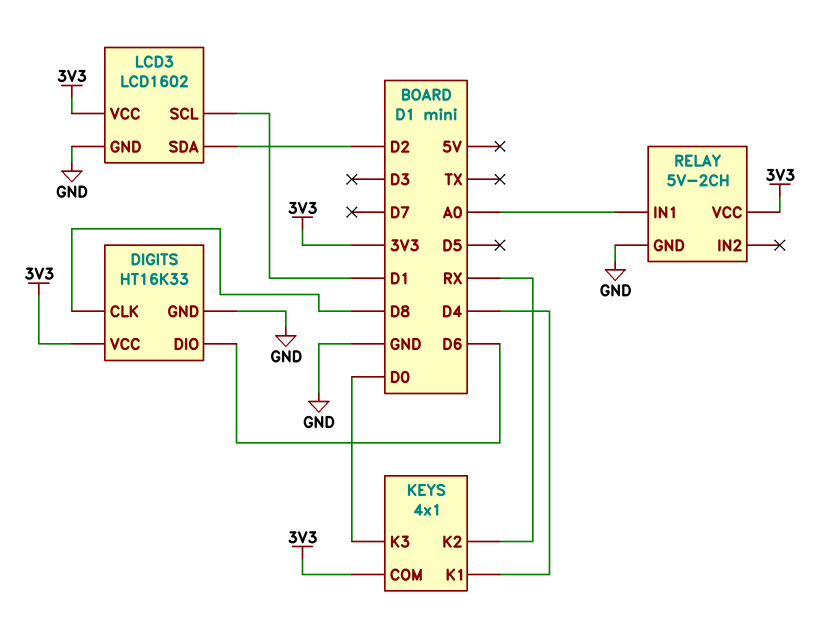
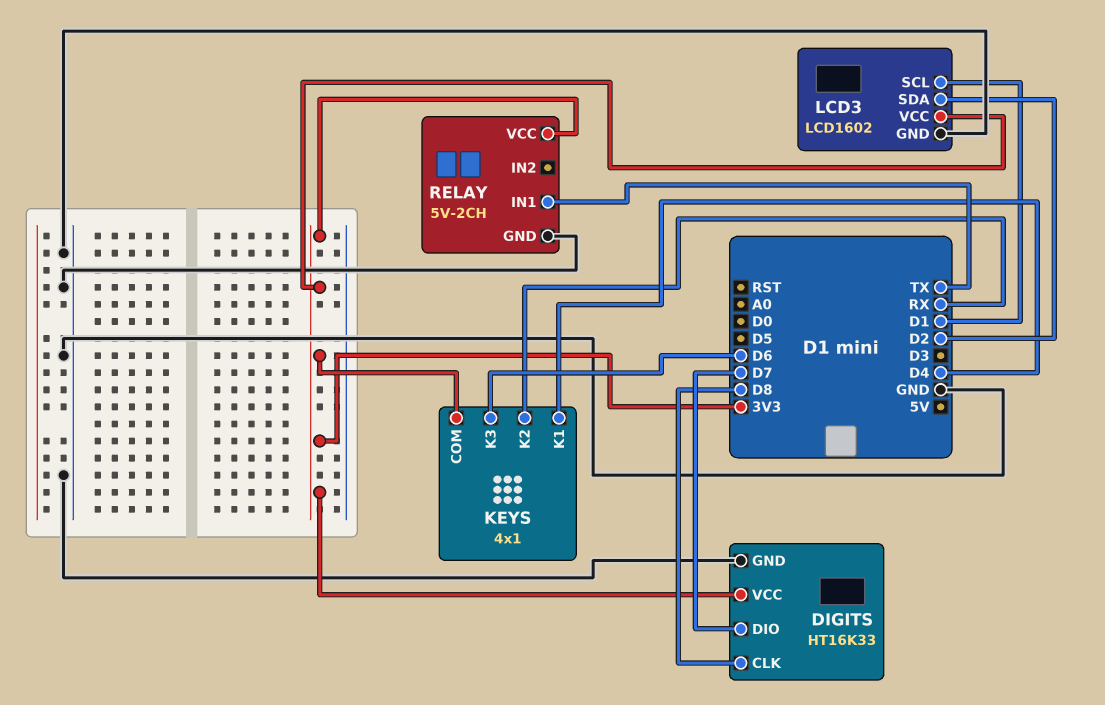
DIGITS pin DIO: D6 -> D7
KEYS pin K3: D0 -> D6
RELAY pin IN1: A0 -> TX

